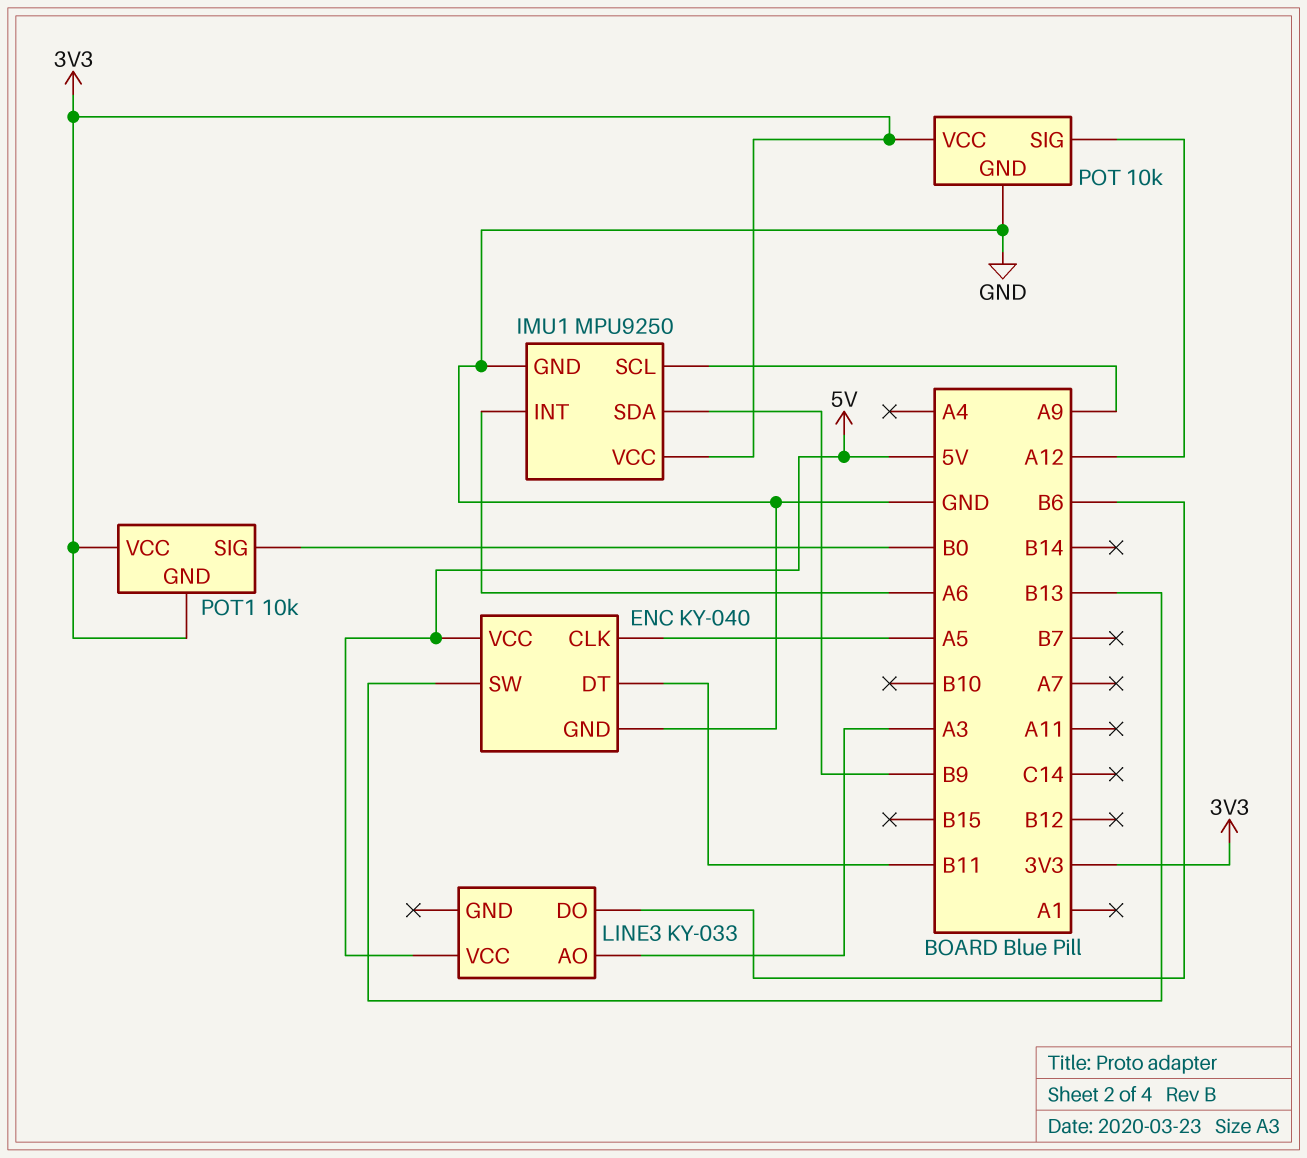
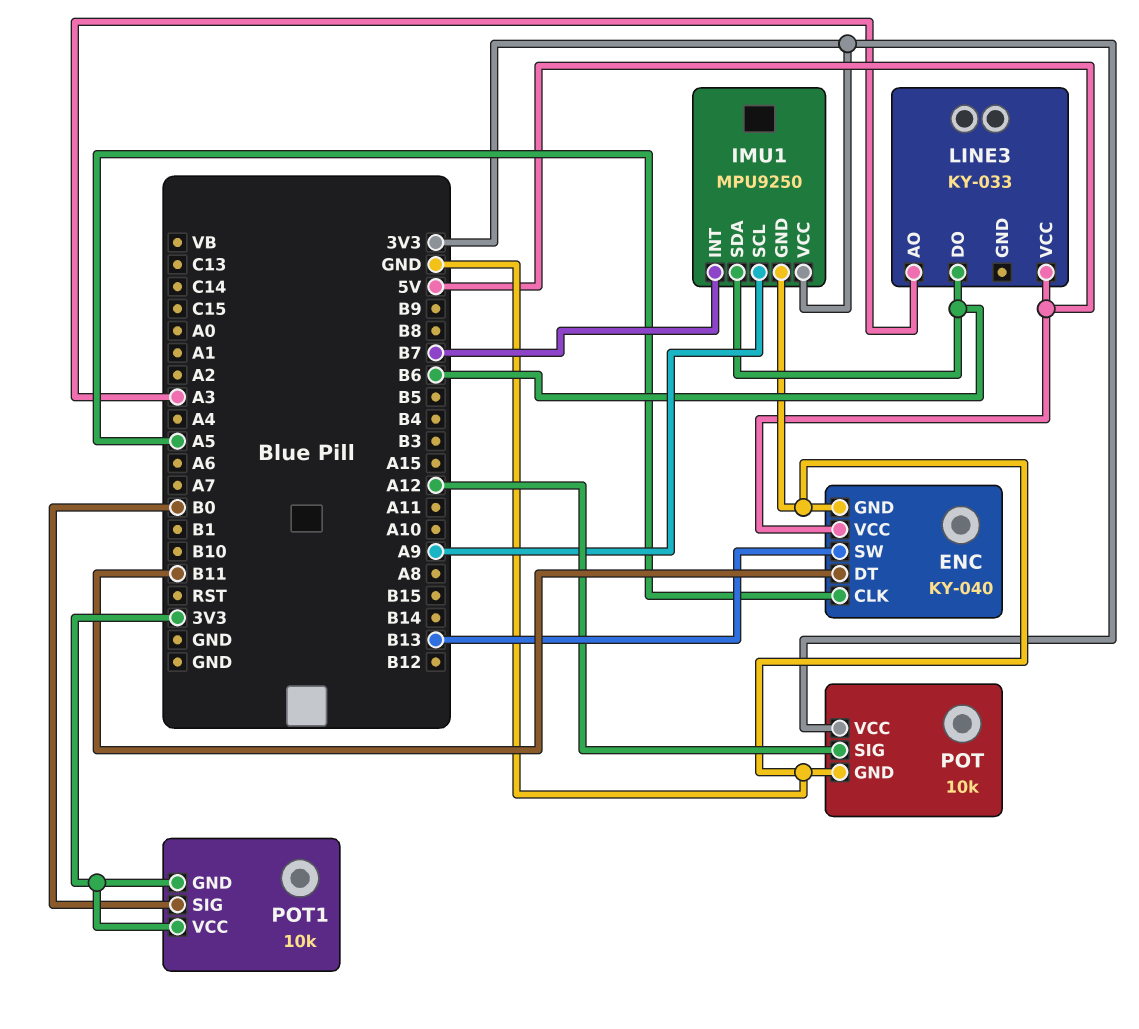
IMU1 pin INT: A6 -> B7
IMU1 pin SDA: B9 -> B6

